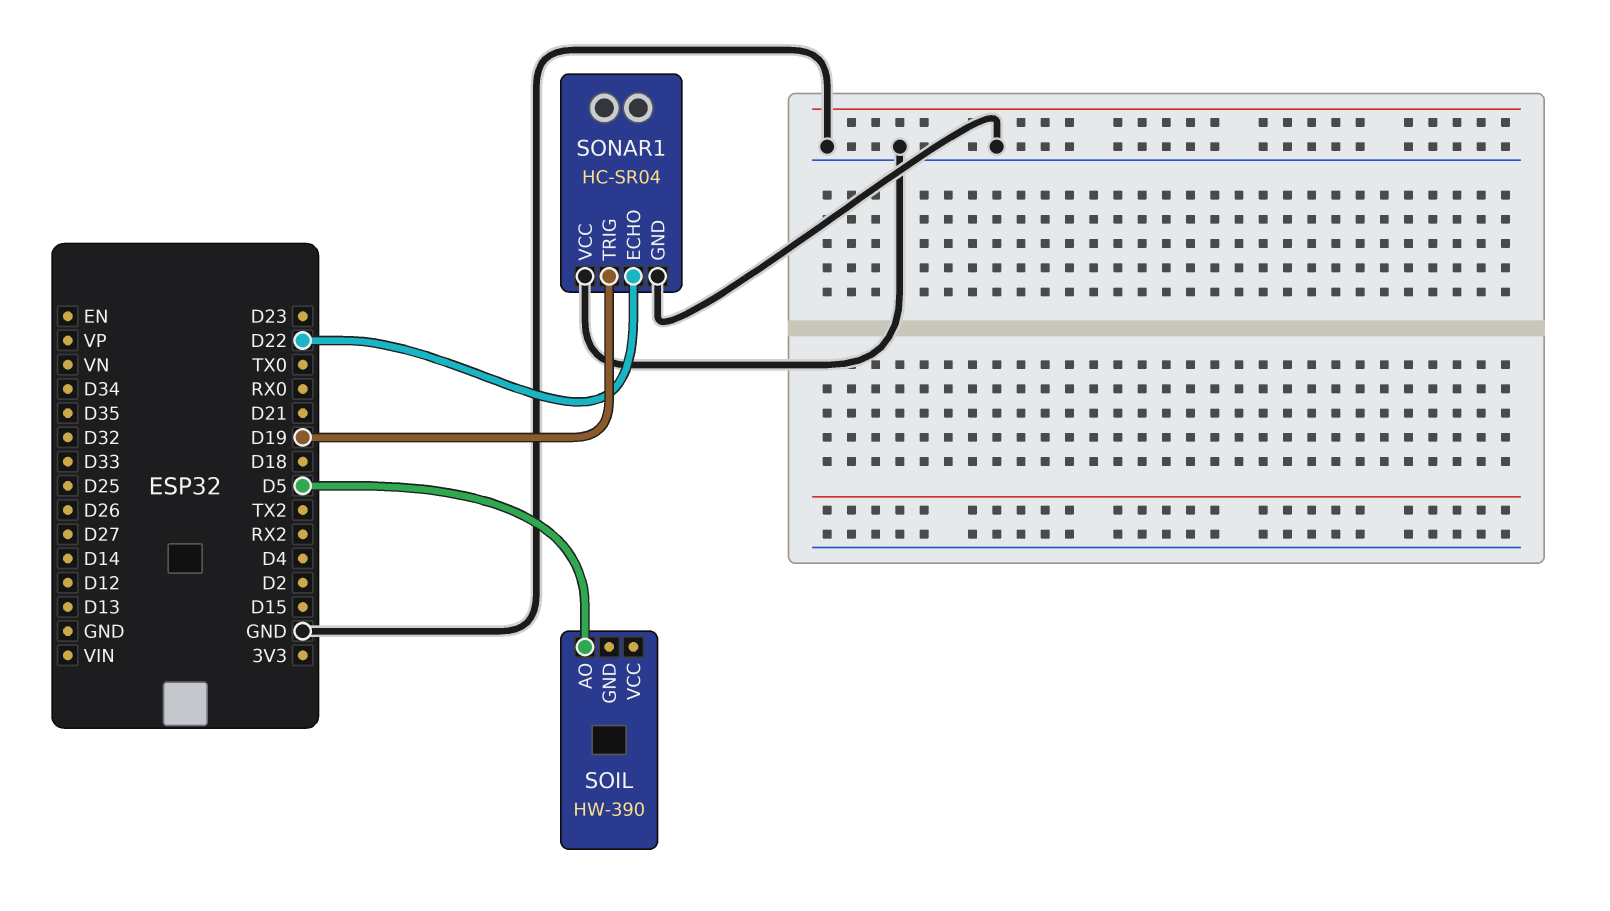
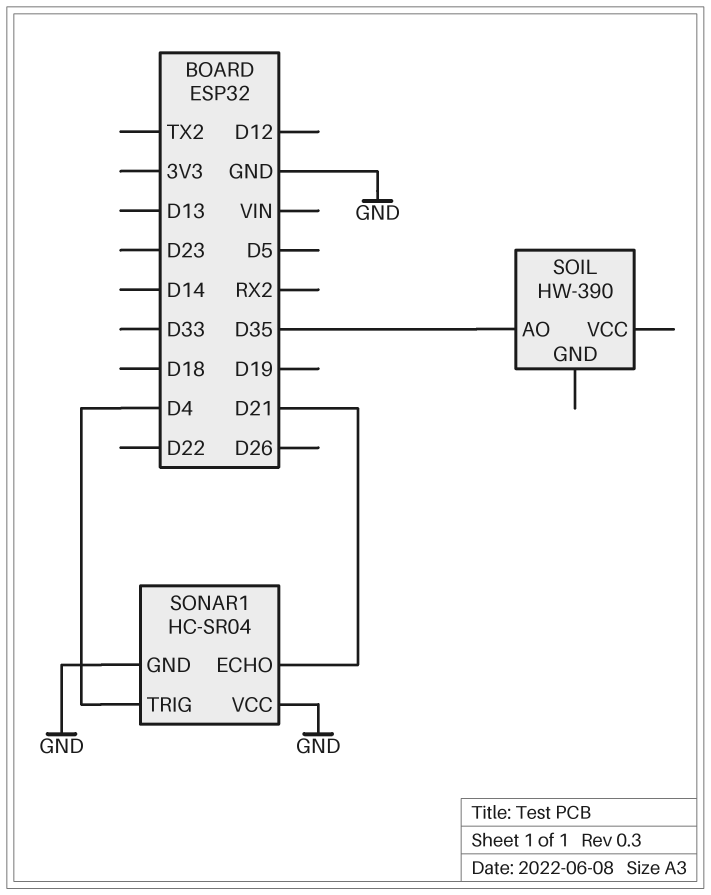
SOIL pin AO: D5 -> D35
SONAR1 pin ECHO: D22 -> D21
SONAR1 pin TRIG: D19 -> D4

